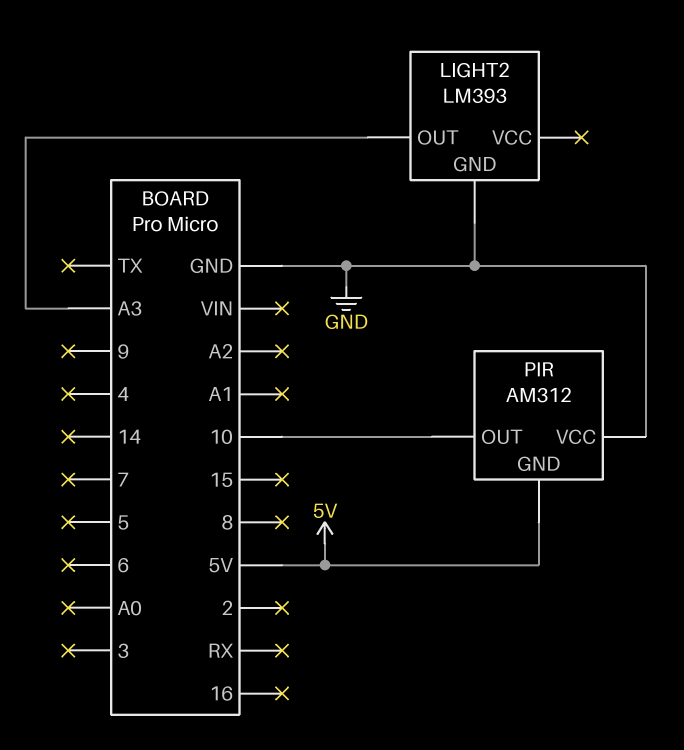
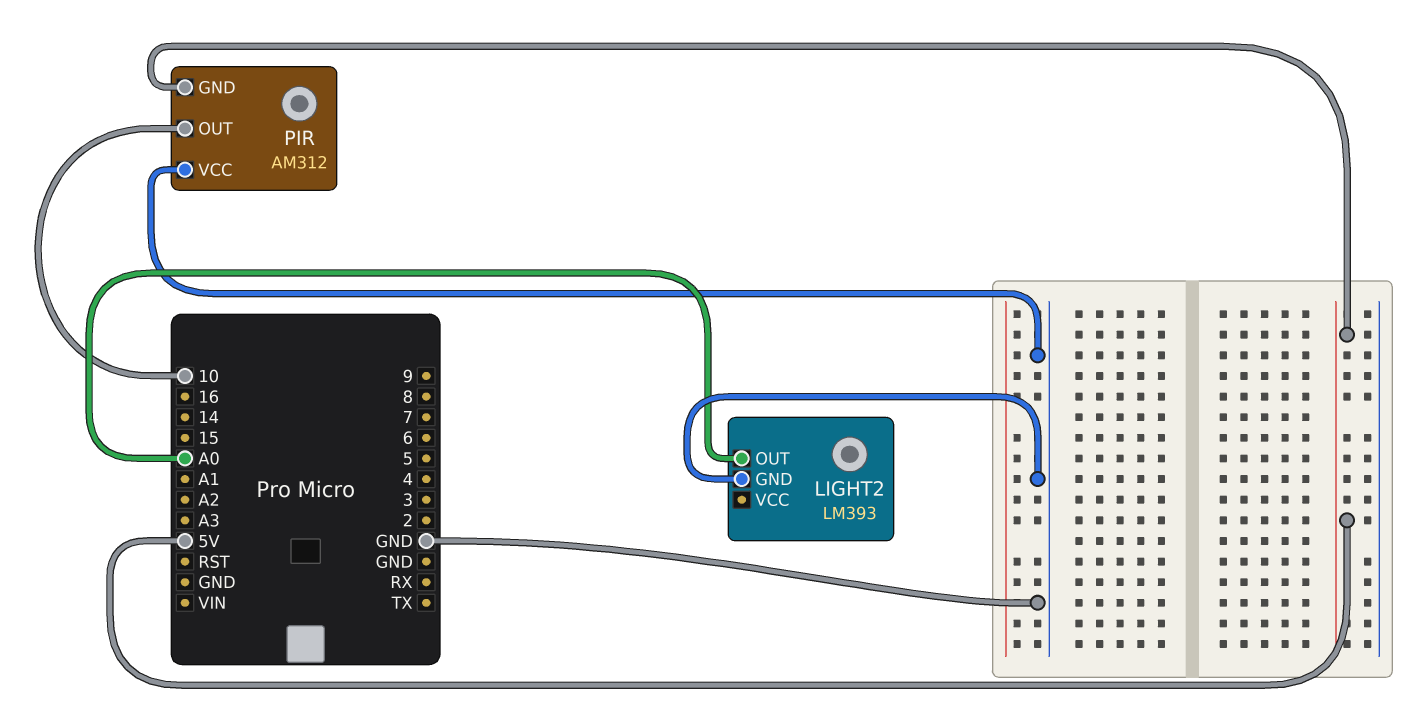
LIGHT2 pin OUT: A3 -> A0

